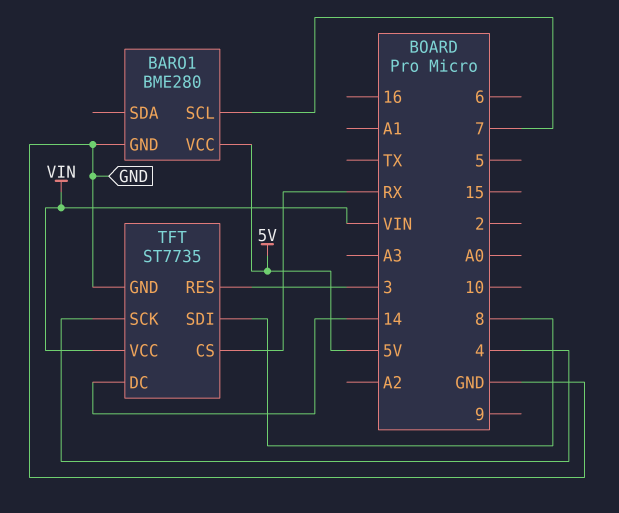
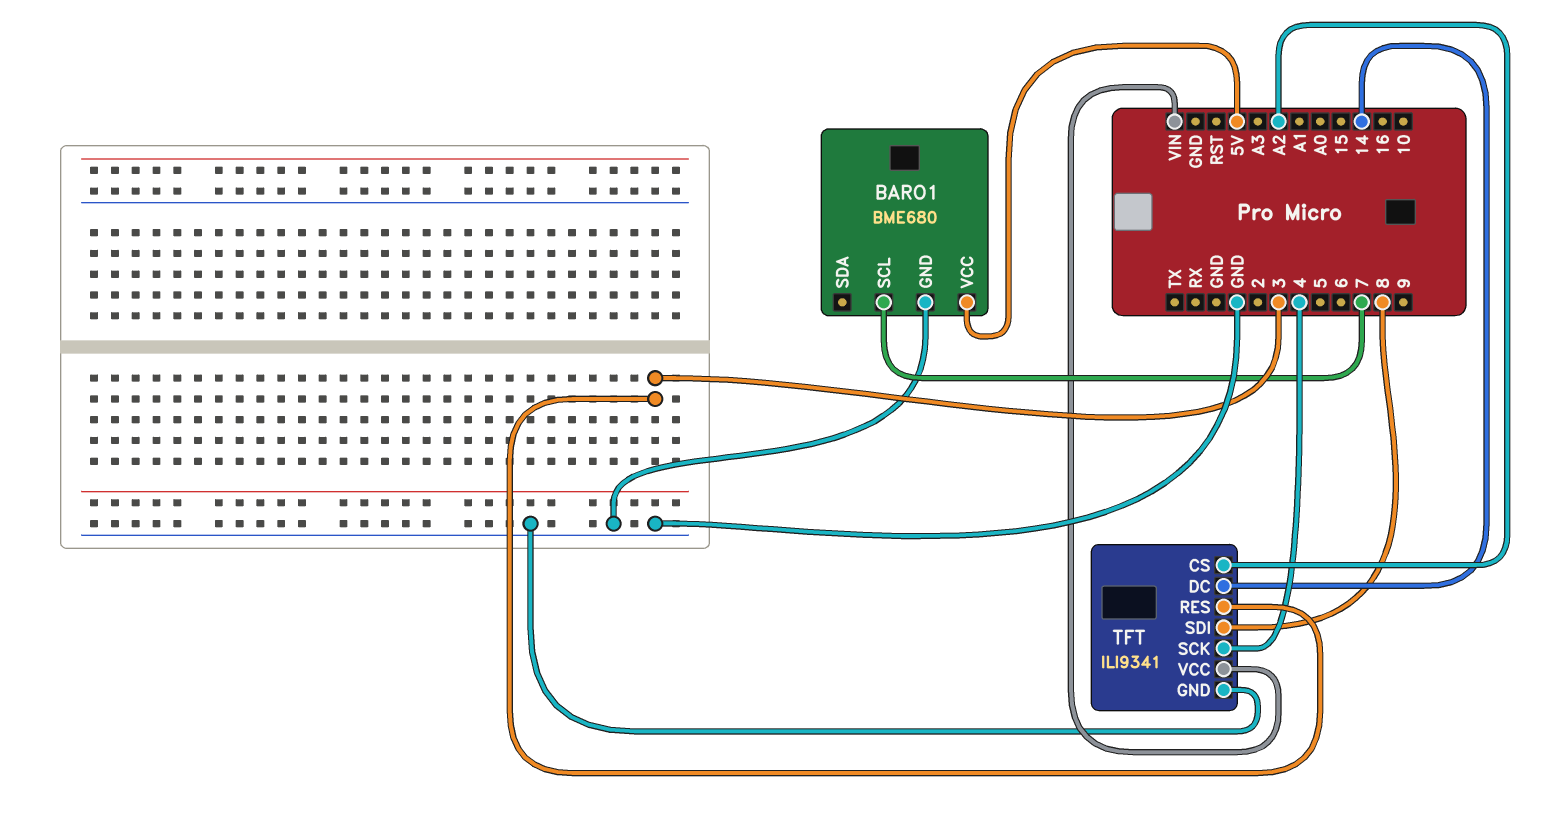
BARO1: BME280 -> BME680
TFT: ST7735 -> ILI9341
TFT pin CS: RX -> A2

